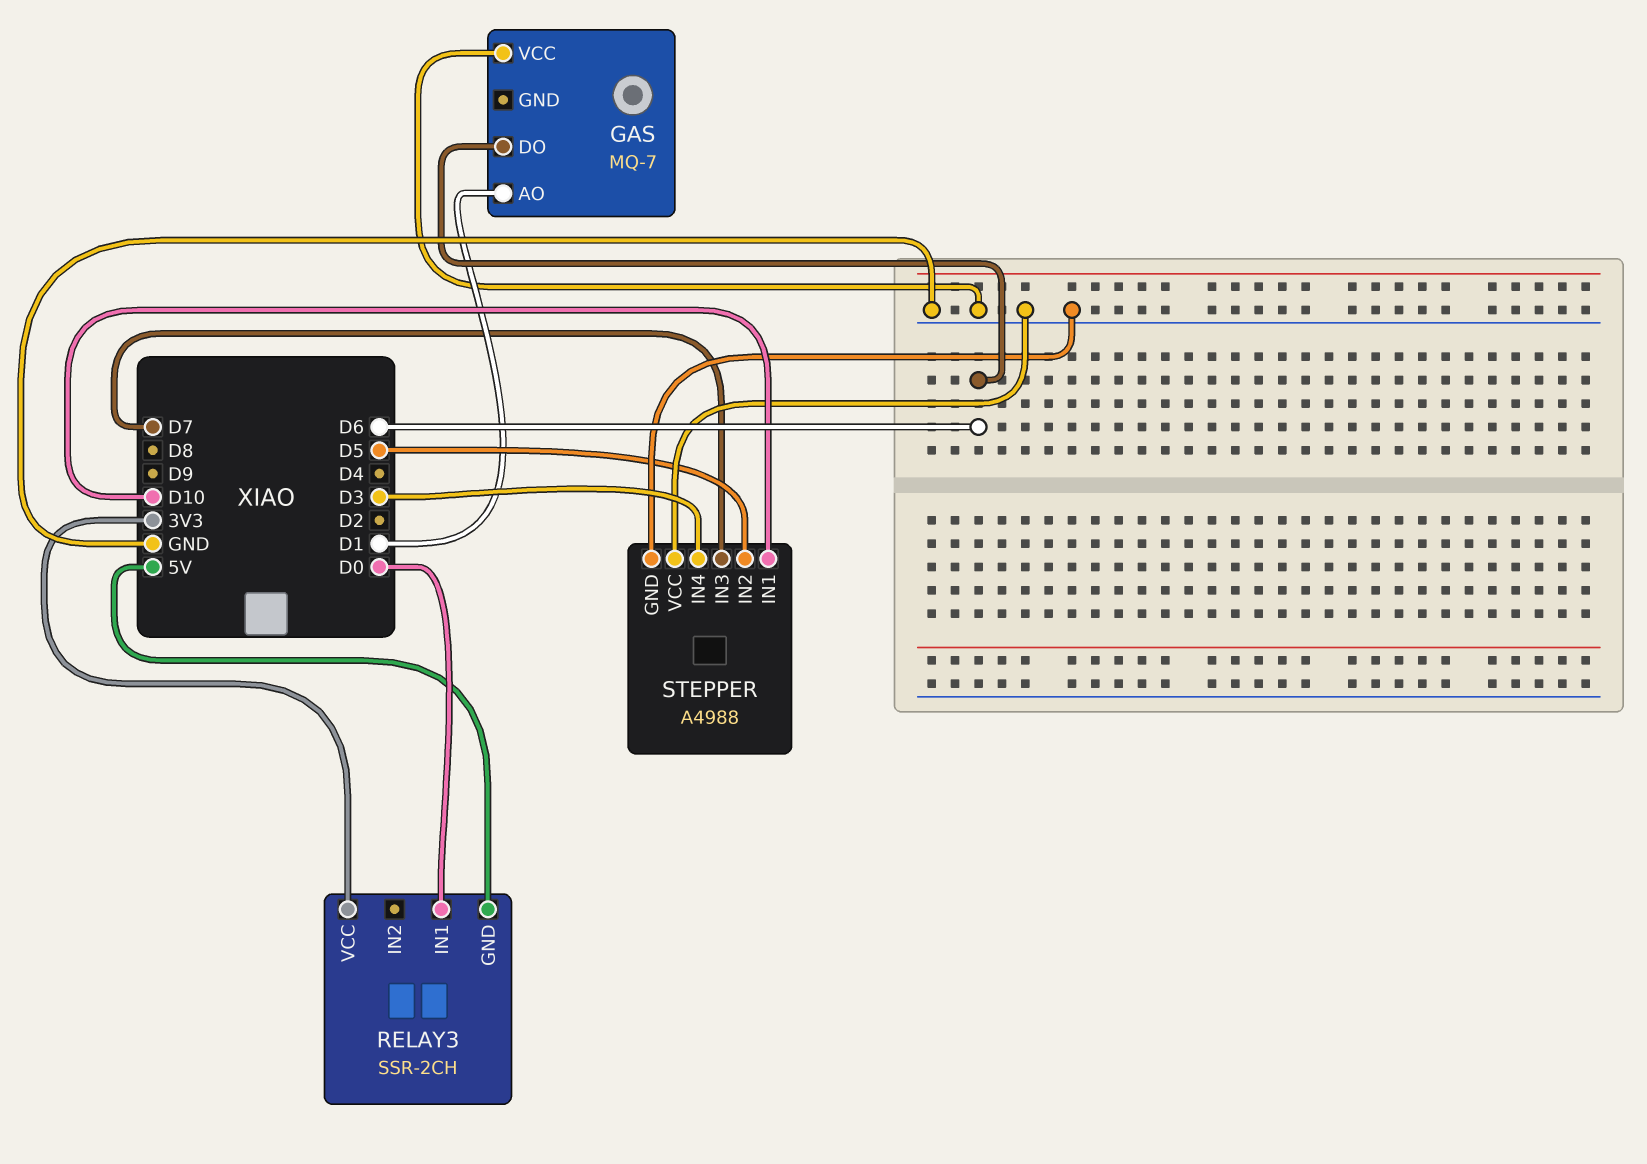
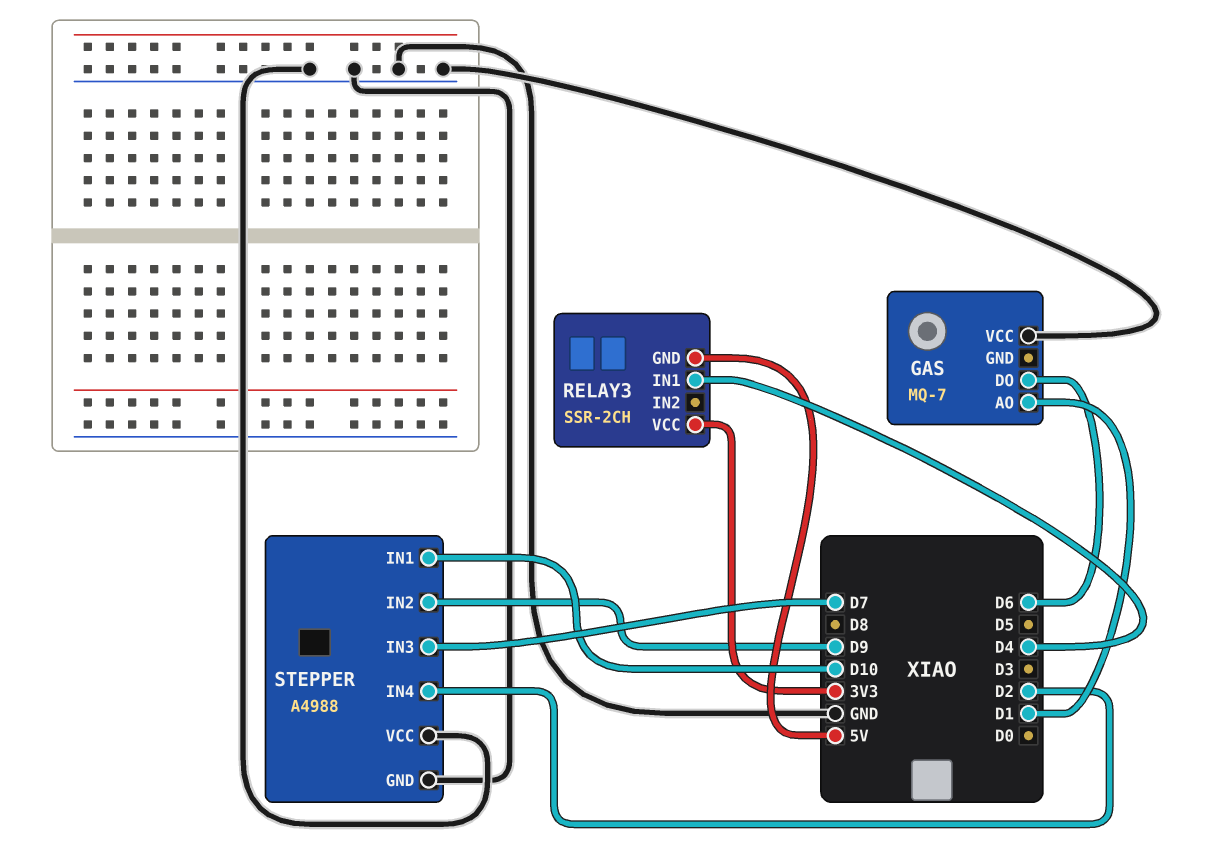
RELAY3 pin IN1: D0 -> D4
STEPPER pin IN2: D5 -> D9
STEPPER pin IN4: D3 -> D2

